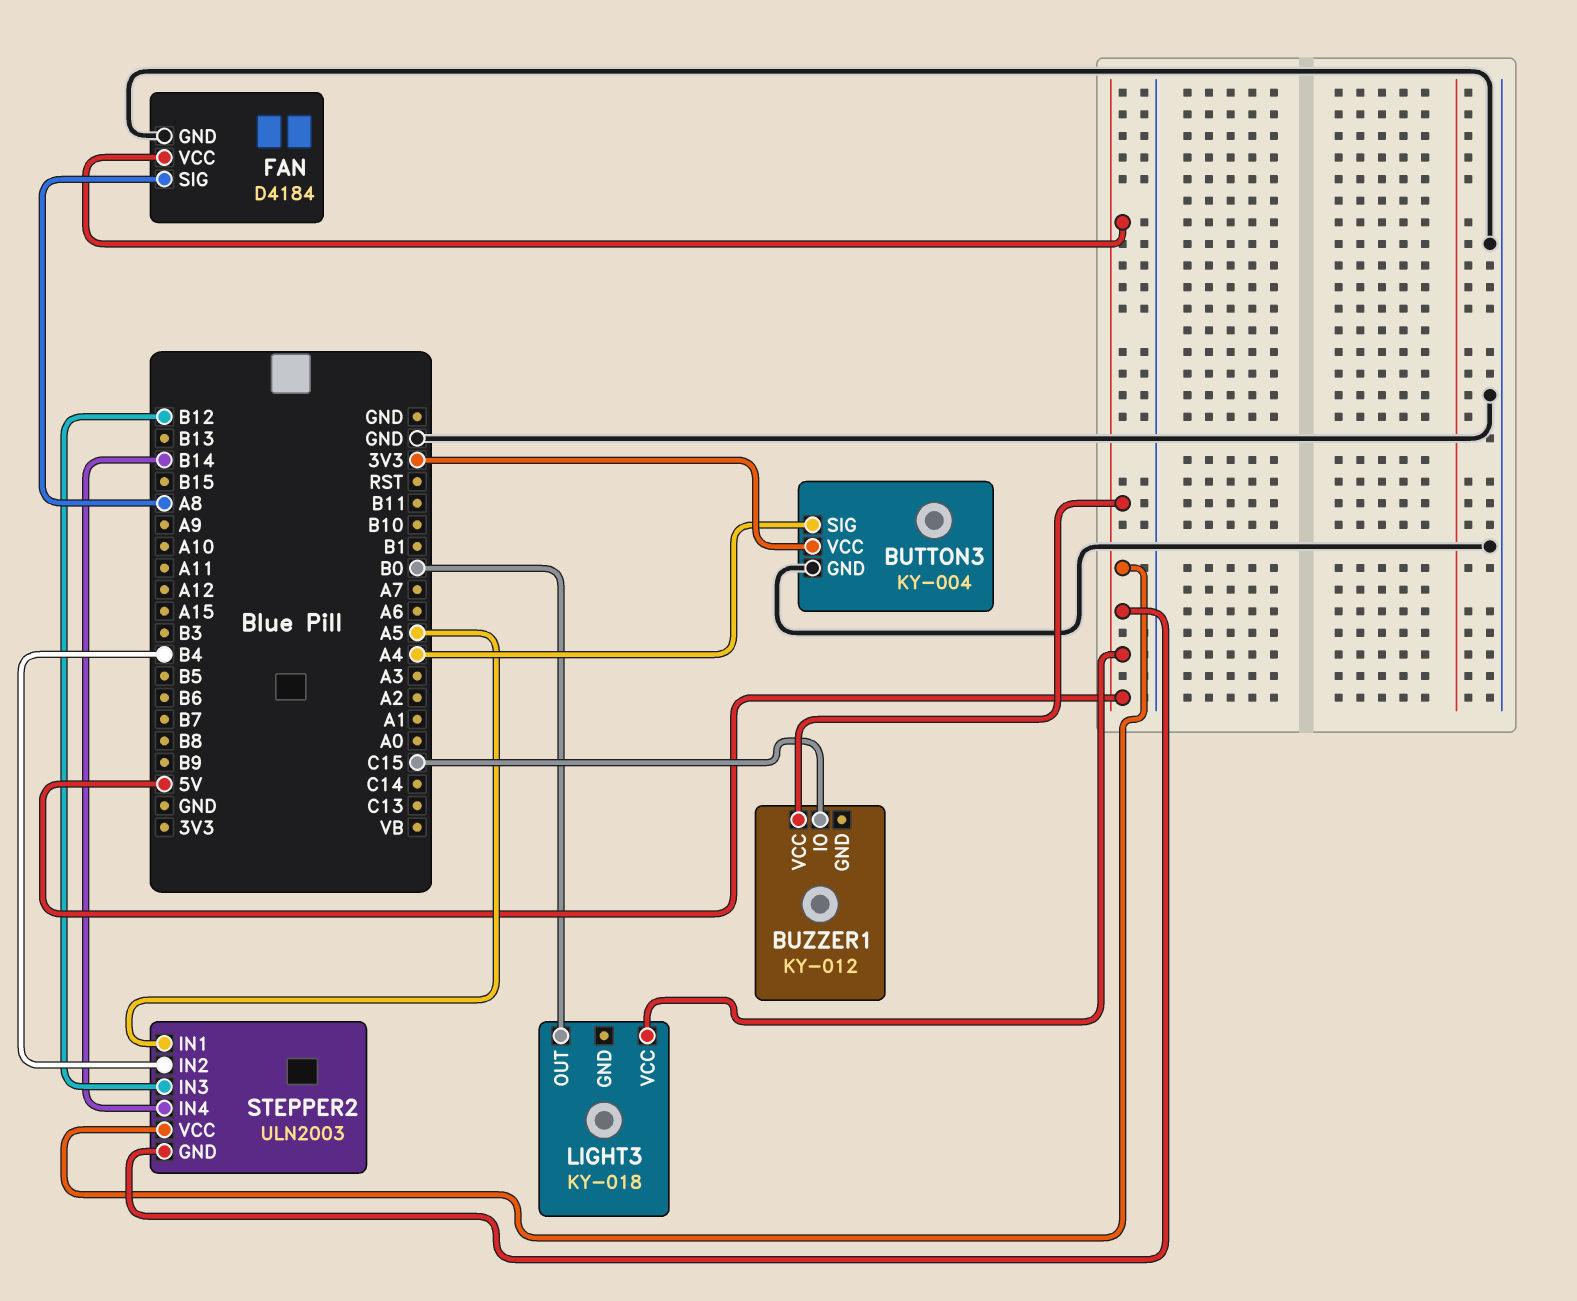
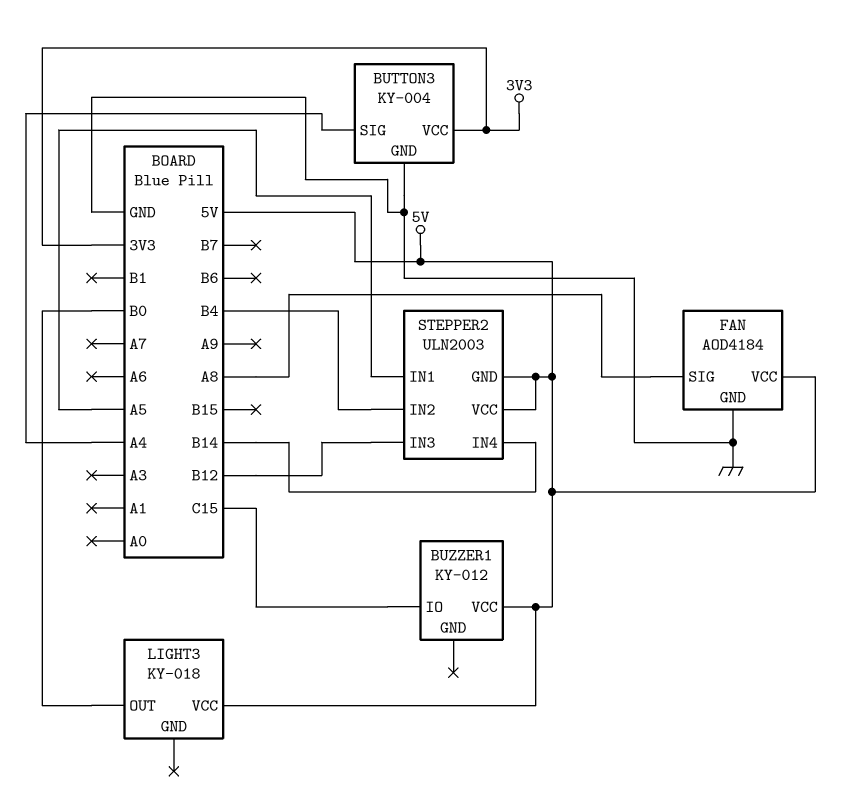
FAN: D4184 -> AOD4184

